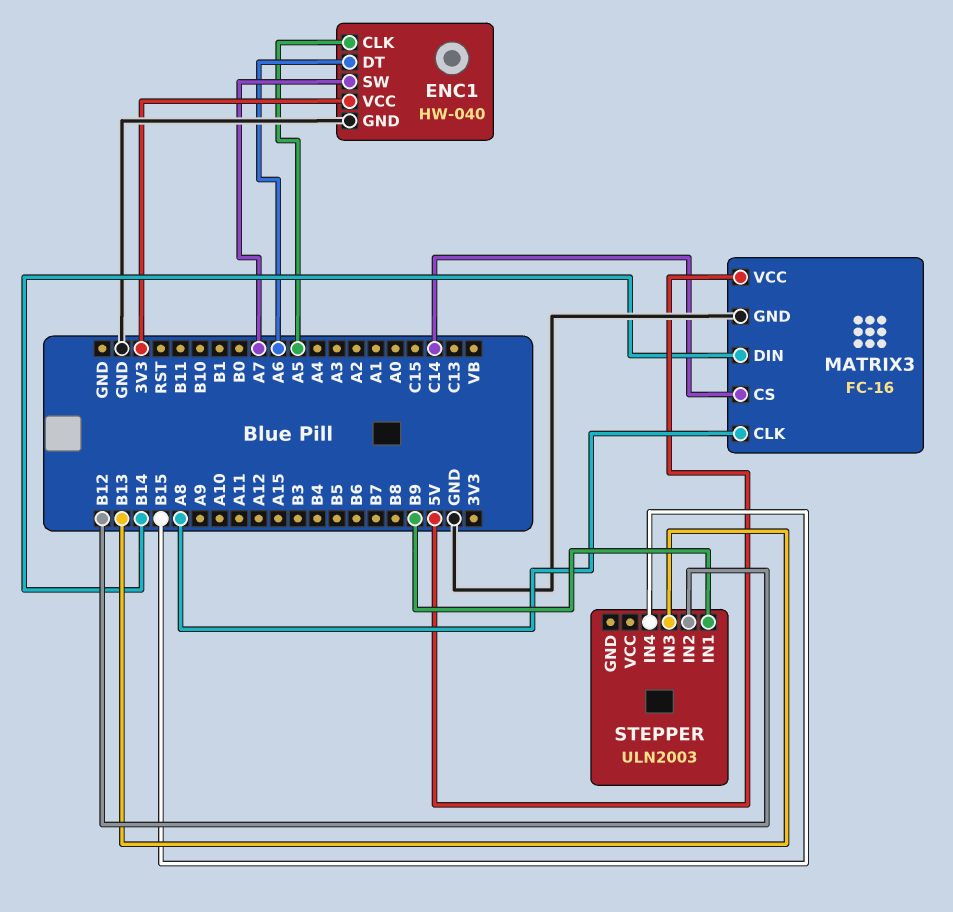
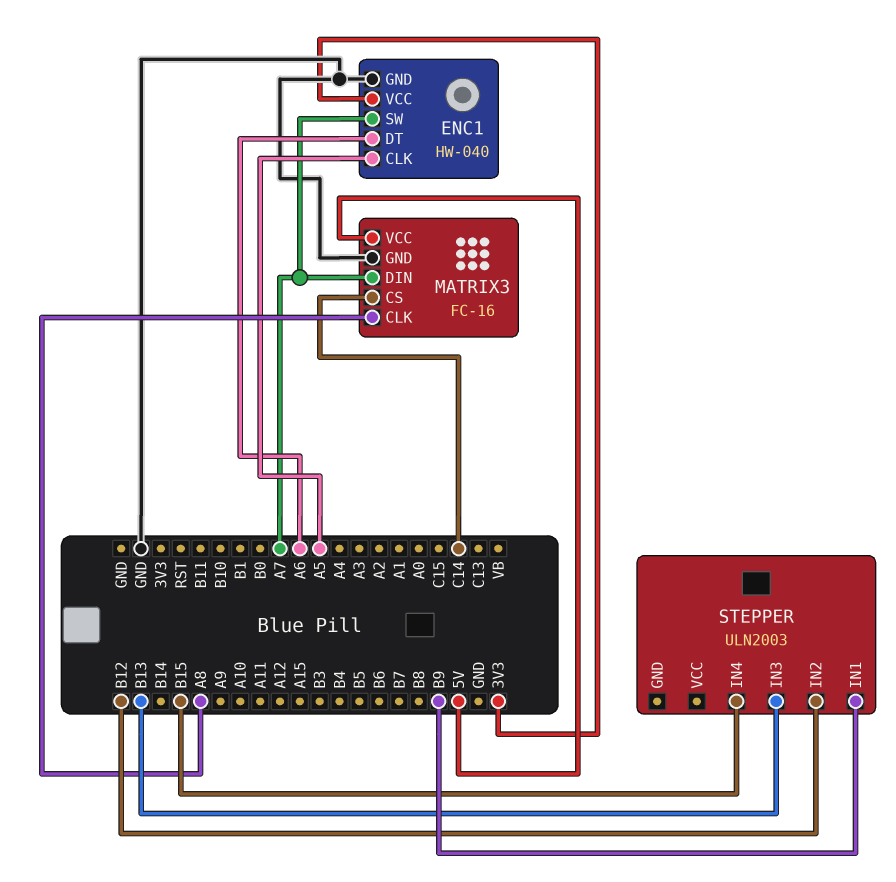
MATRIX3 pin DIN: B14 -> A7

